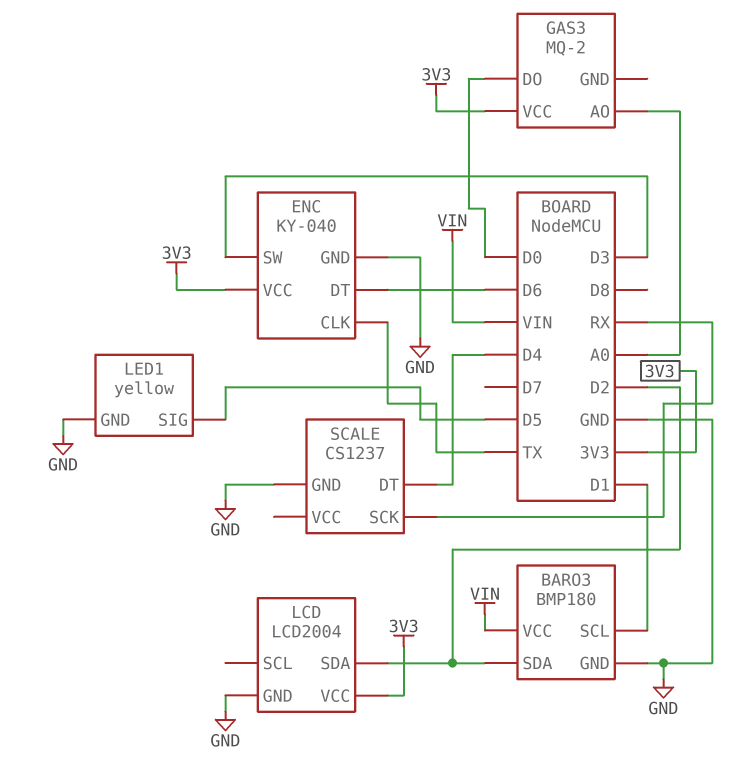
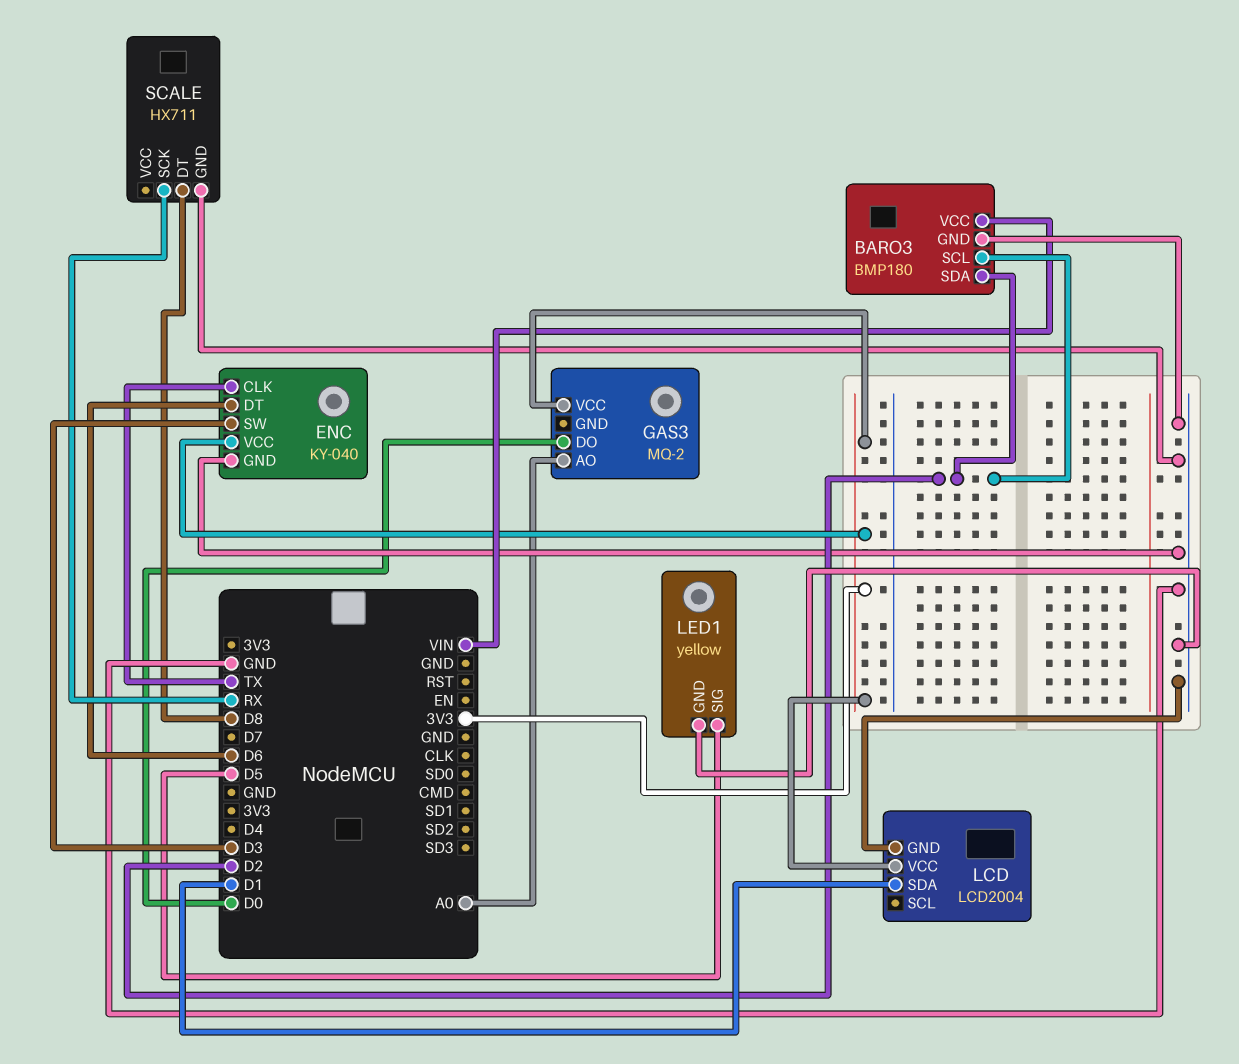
BARO3 pin SCL: D1 -> D2
LCD pin SDA: D2 -> D1
SCALE: CS1237 -> HX711
SCALE pin DT: D4 -> D8

